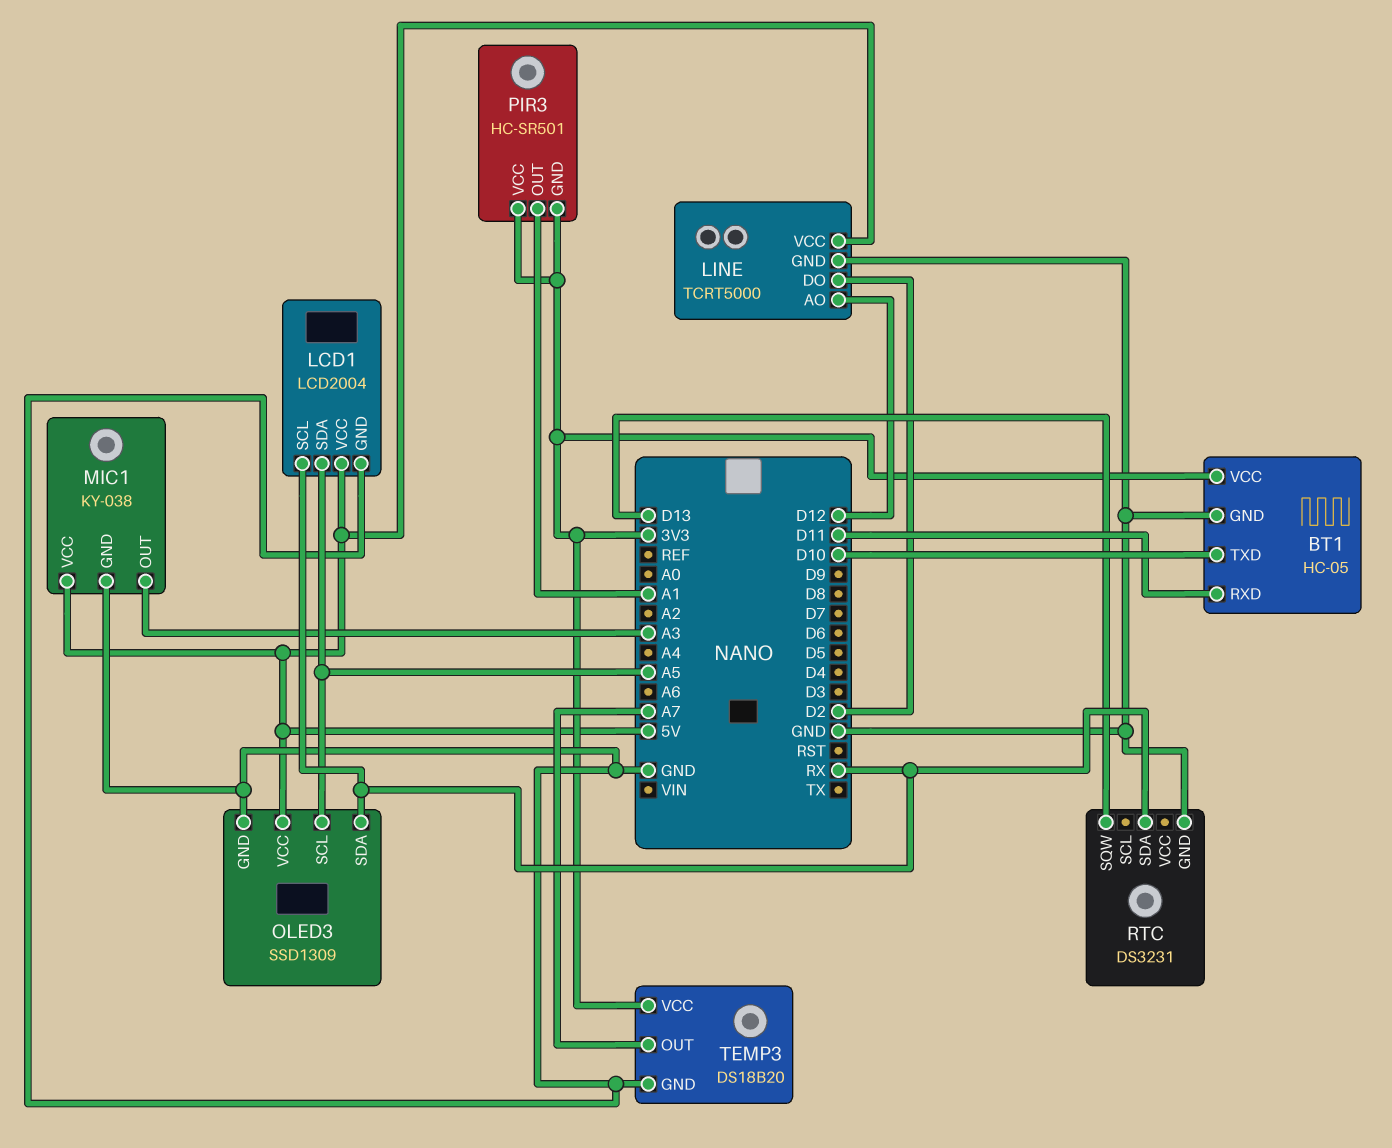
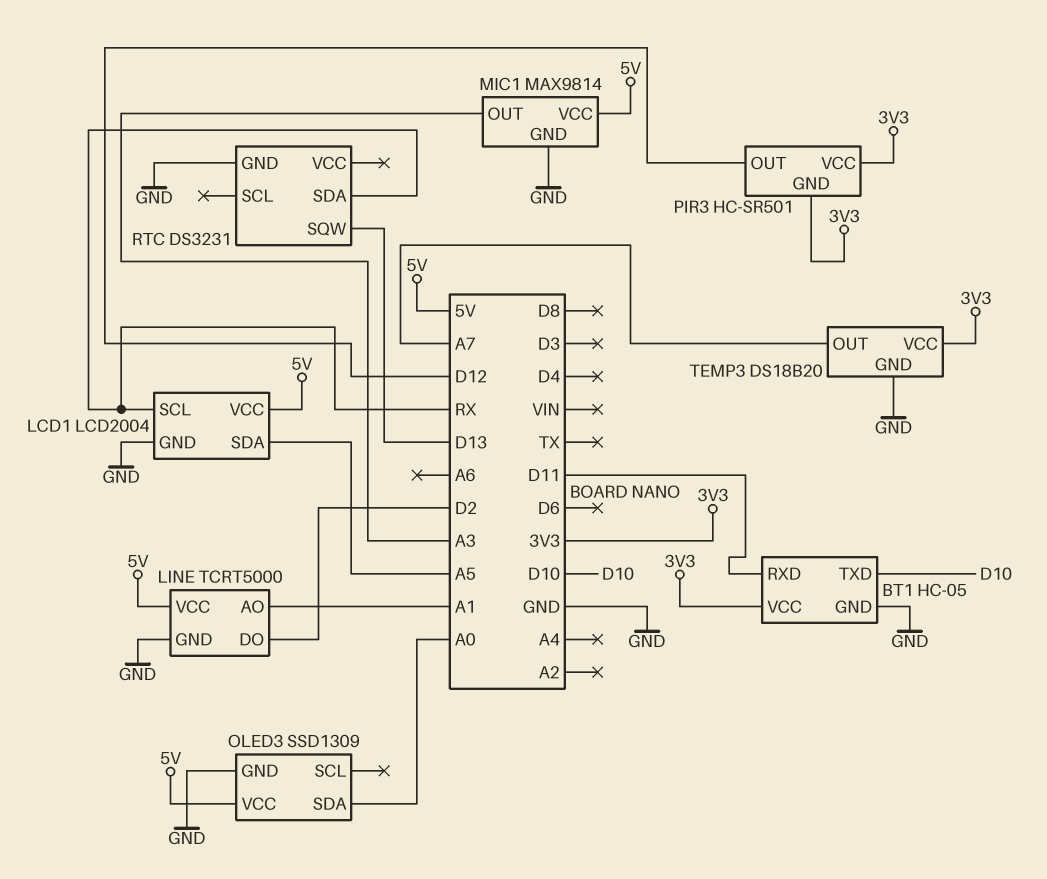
LINE pin AO: D12 -> A1
MIC1: KY-038 -> MAX9814
OLED3 pin SCL: A5 -> none
OLED3 pin SDA: RX -> A0
PIR3 pin OUT: A1 -> D12

